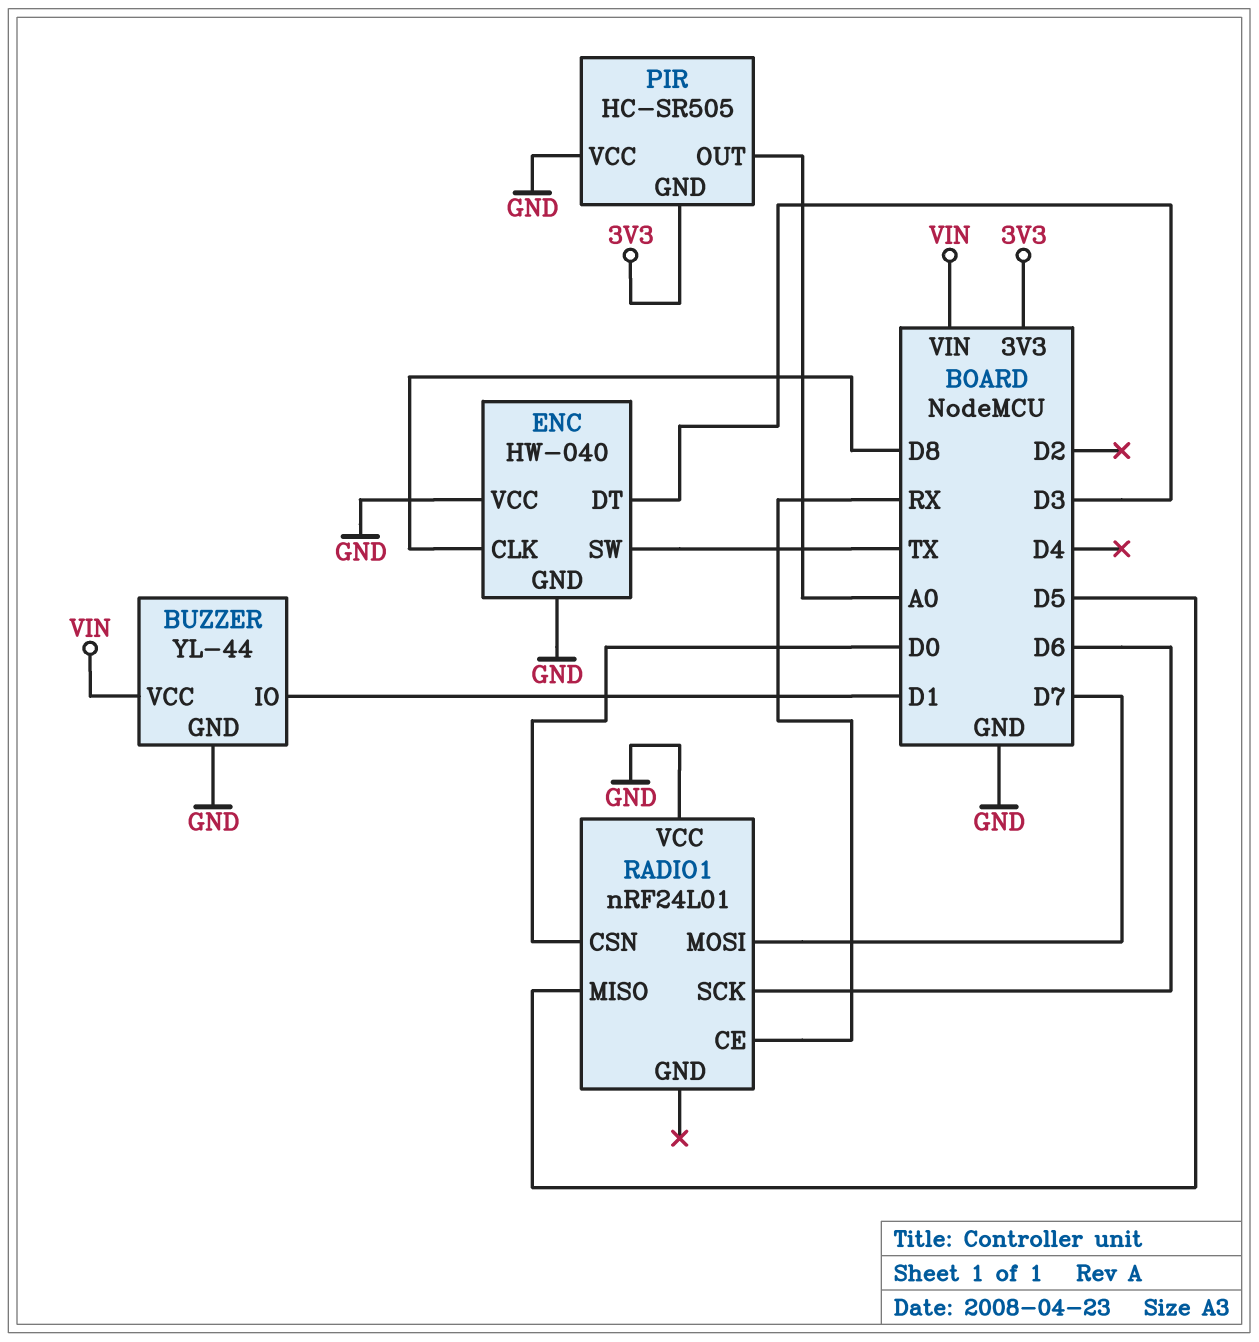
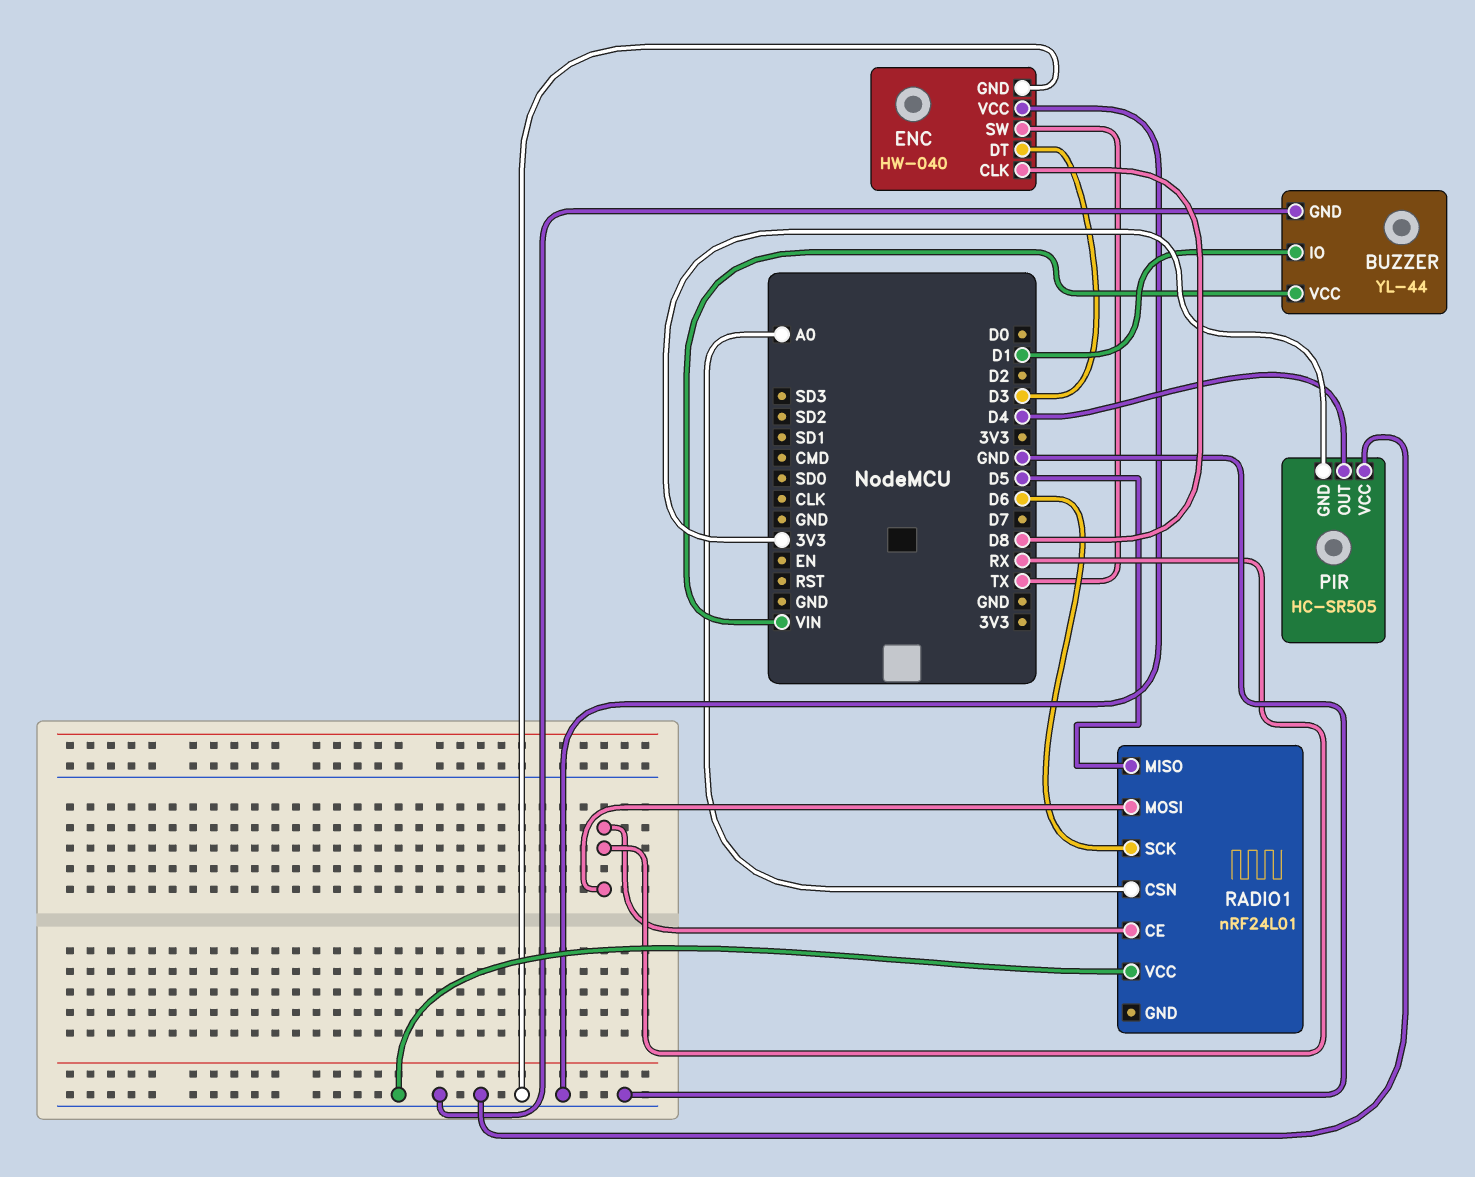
PIR pin OUT: A0 -> D4
RADIO1 pin CSN: D0 -> A0
RADIO1 pin MOSI: D7 -> RX

